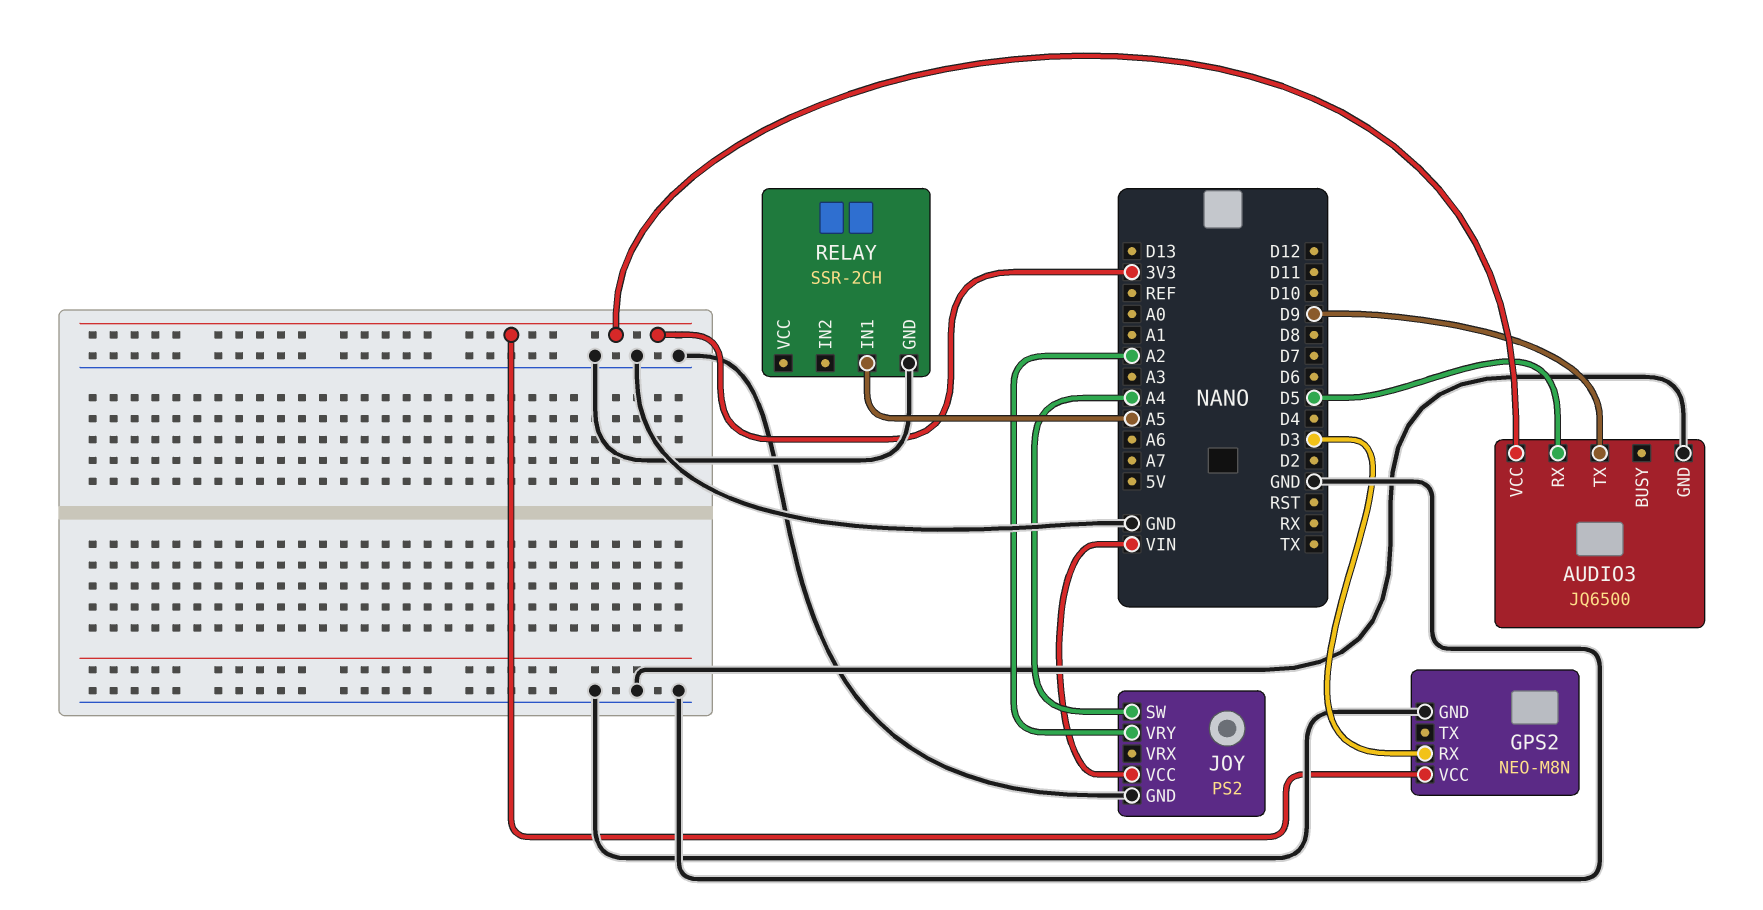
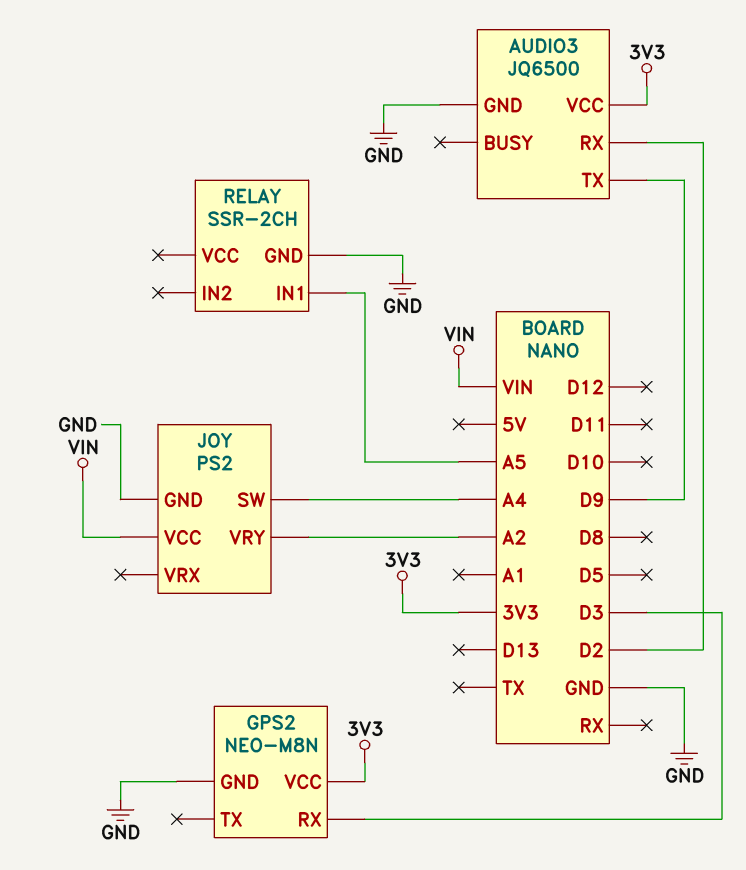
AUDIO3 pin RX: D5 -> D2

